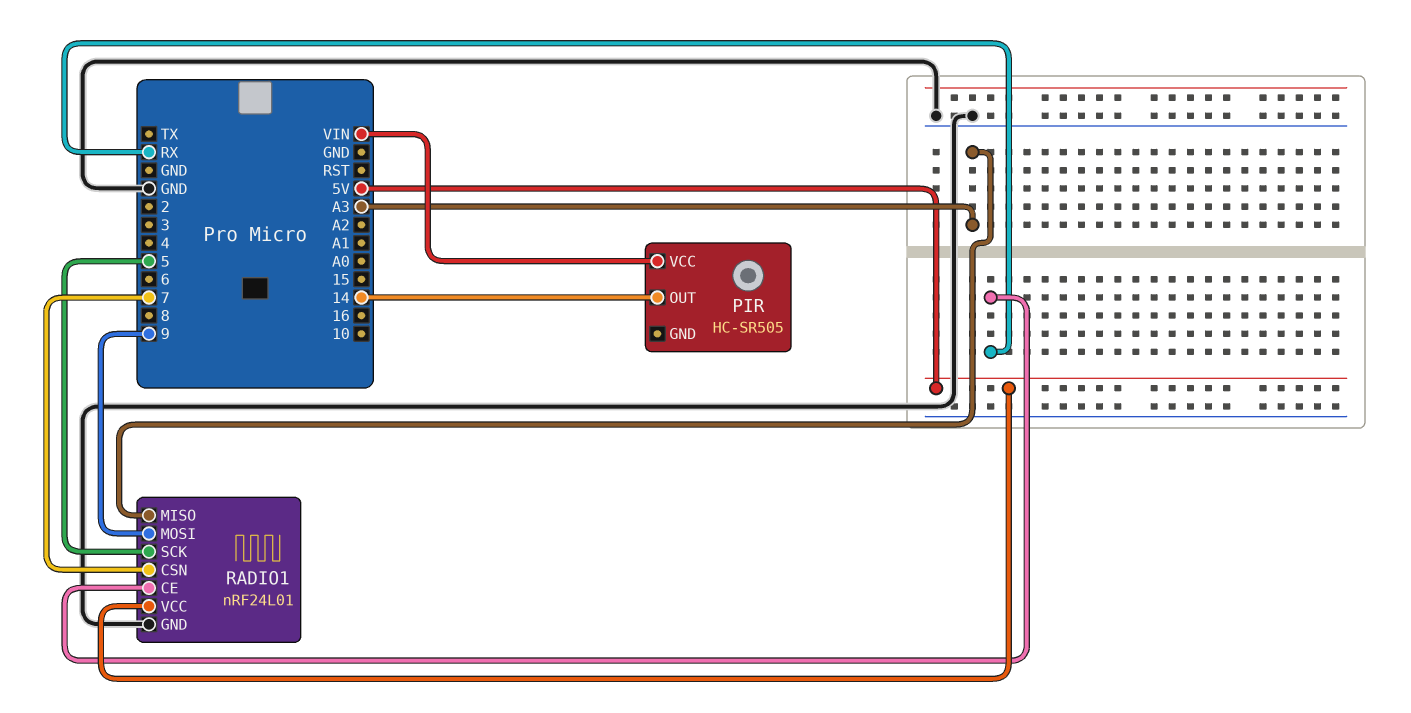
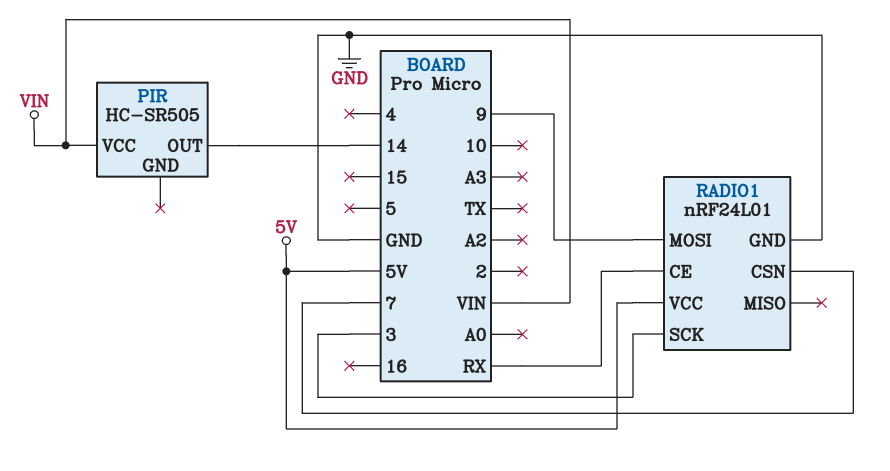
RADIO1 pin MISO: A3 -> none
RADIO1 pin SCK: 5 -> 3

